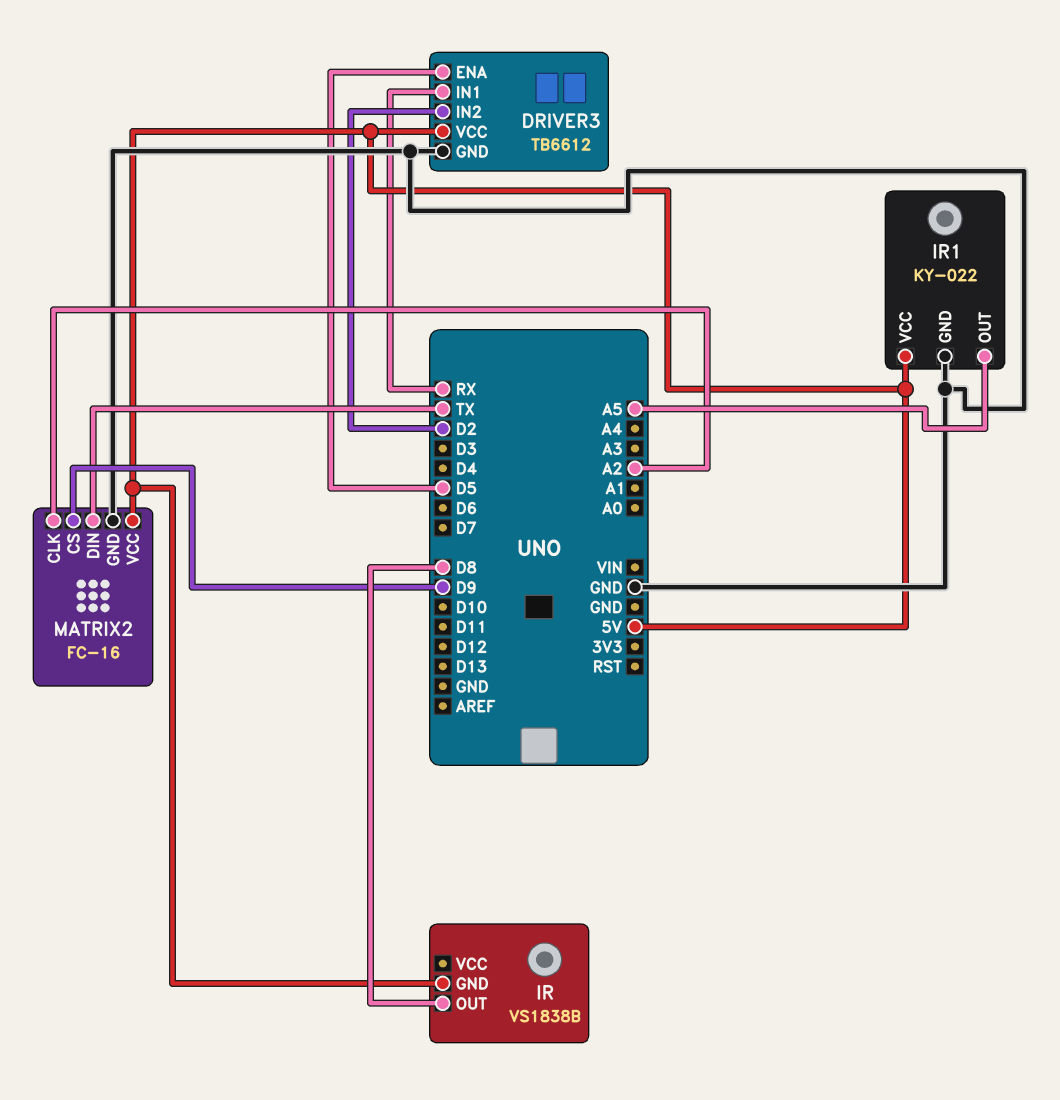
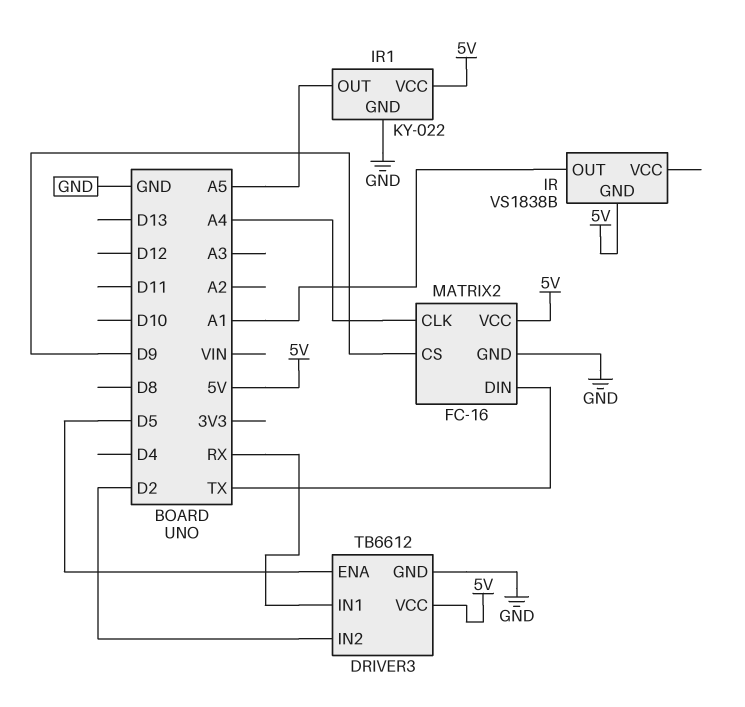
IR pin OUT: D8 -> A1
MATRIX2 pin CLK: A2 -> A4

